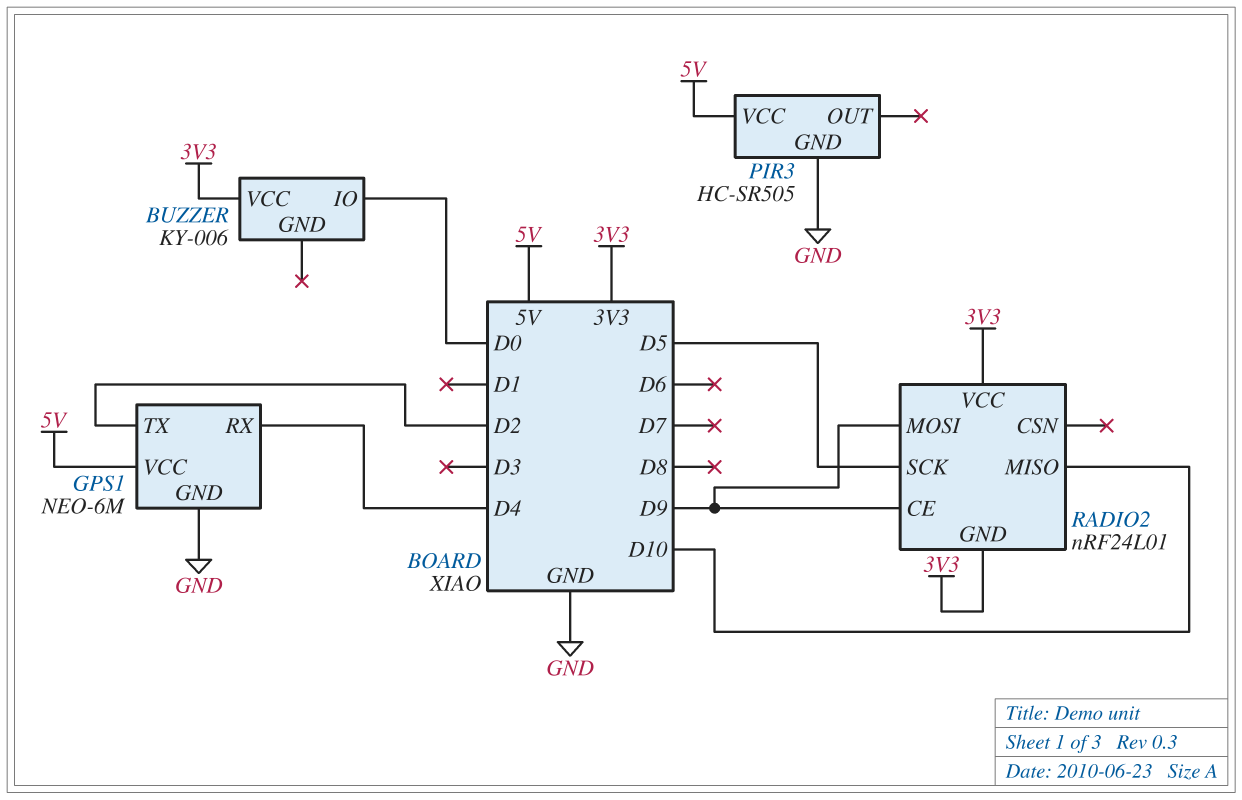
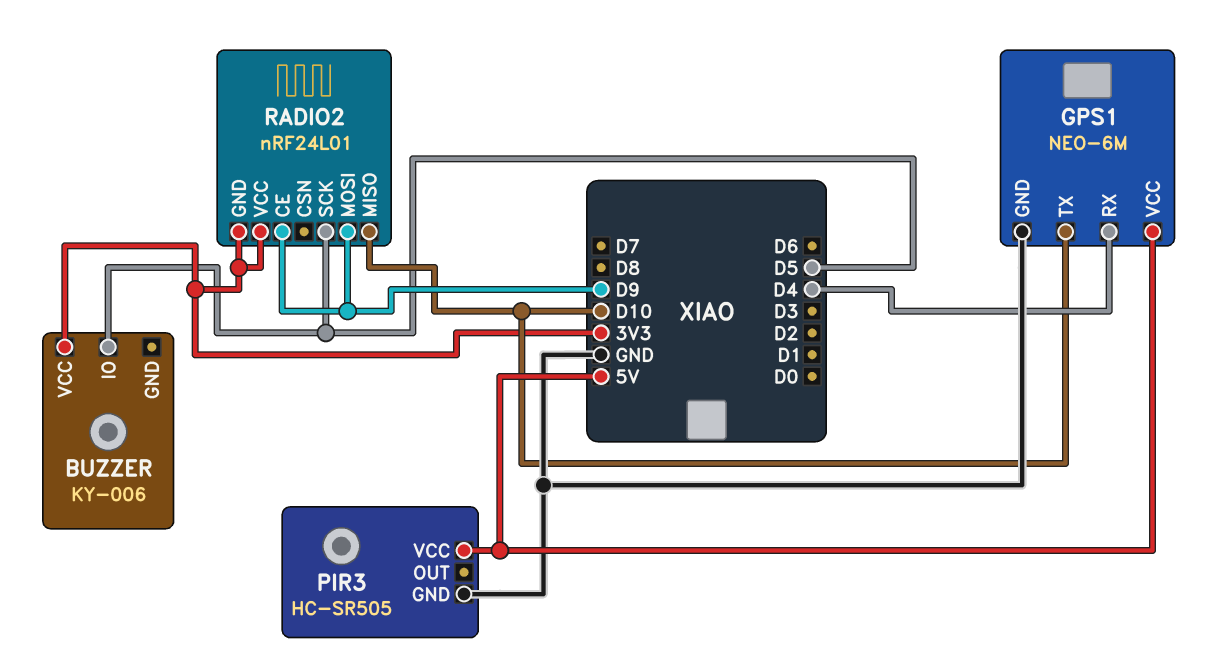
BUZZER pin IO: D0 -> D5
GPS1 pin TX: D2 -> D10

